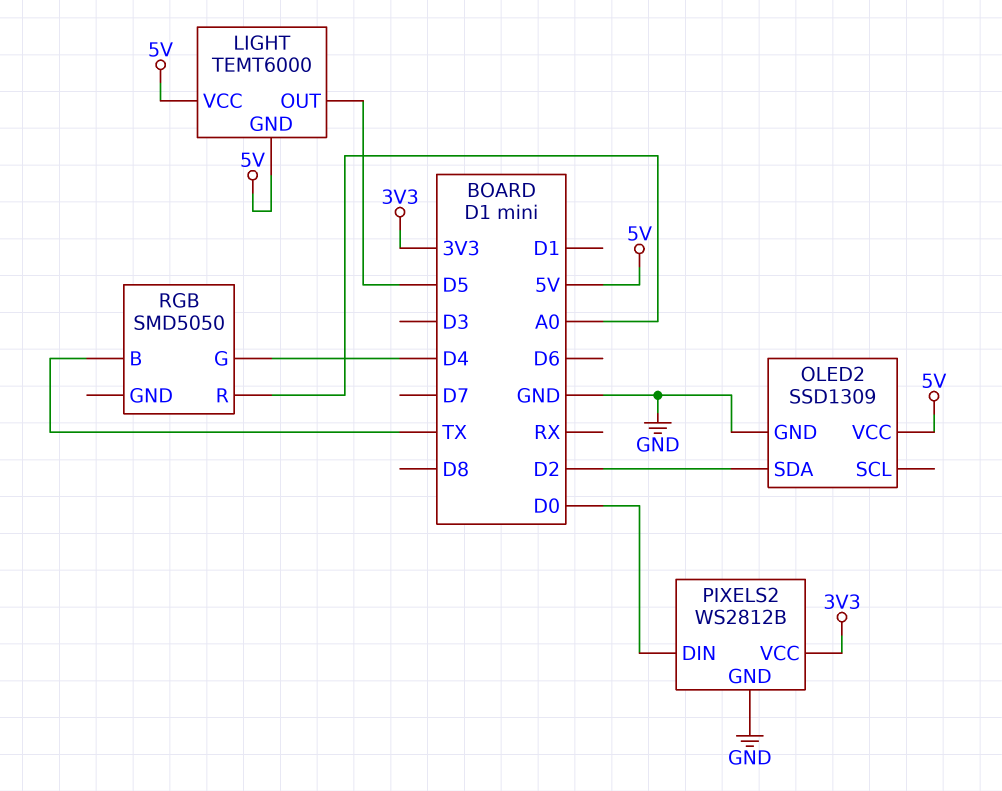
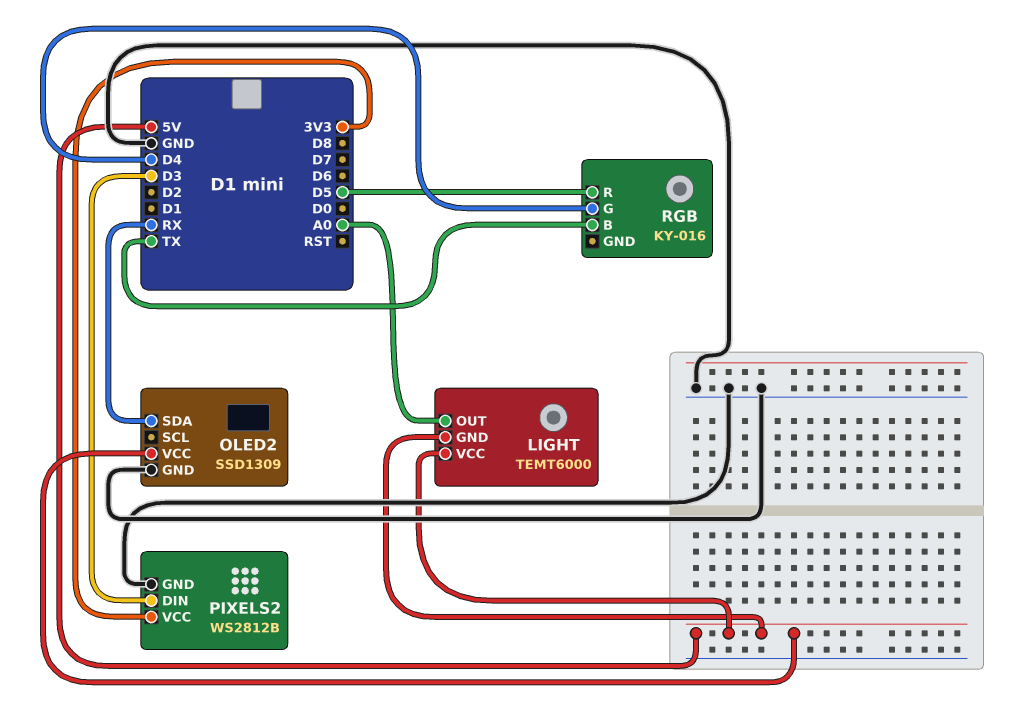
LIGHT pin OUT: D5 -> A0
OLED2 pin SDA: D2 -> RX
PIXELS2 pin DIN: D0 -> D3
RGB: SMD5050 -> KY-016
RGB pin R: A0 -> D5

